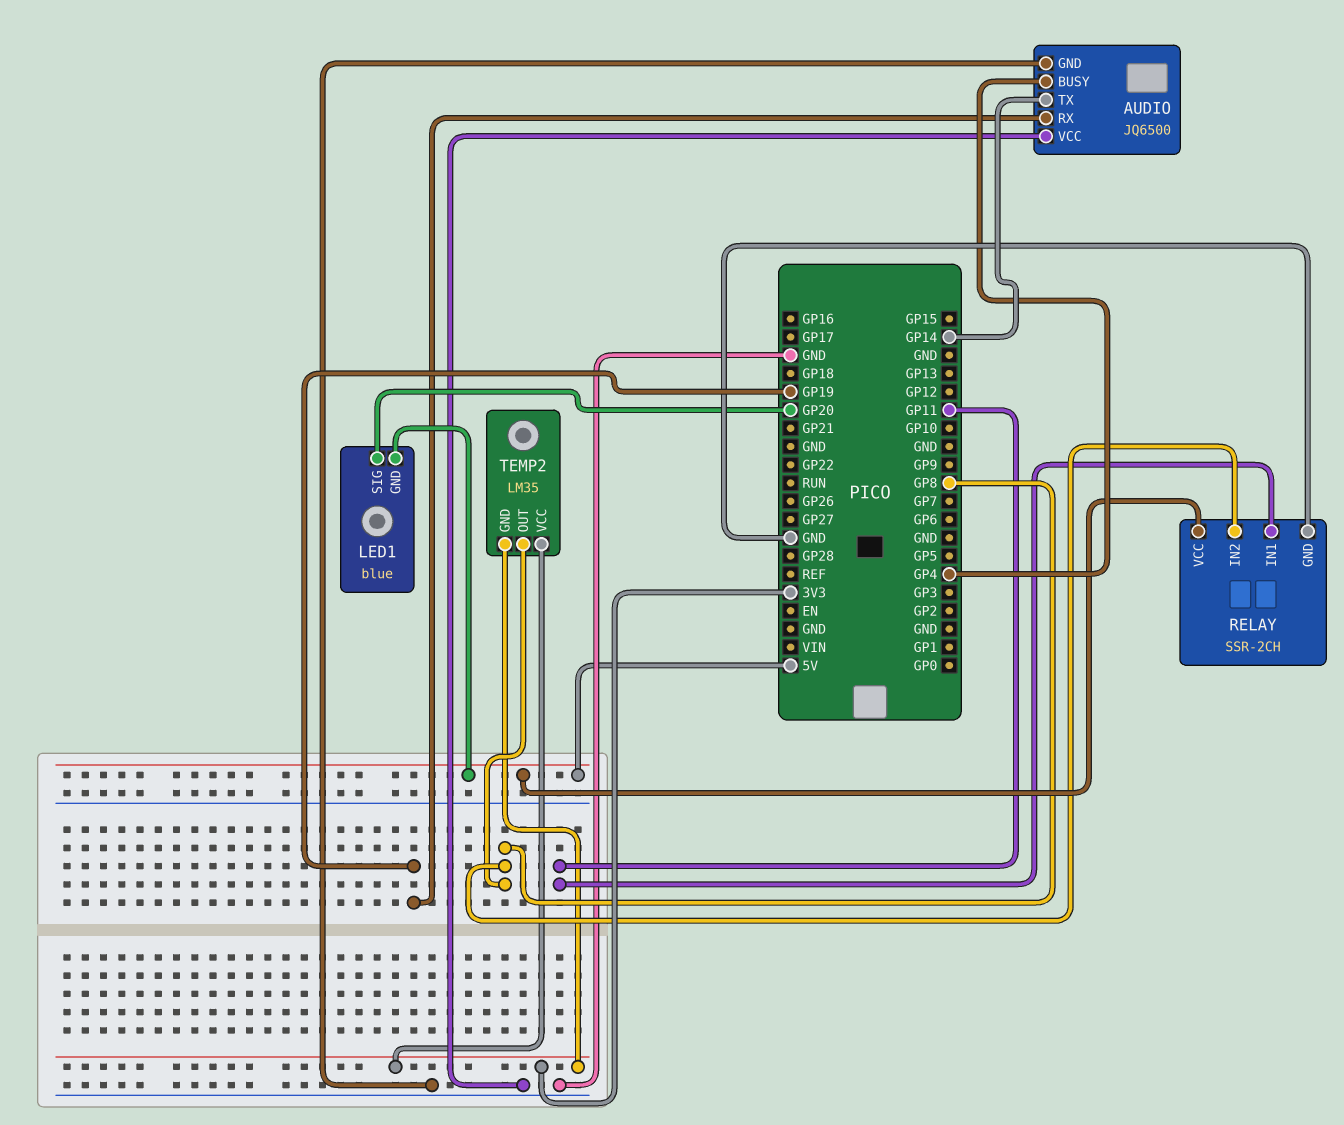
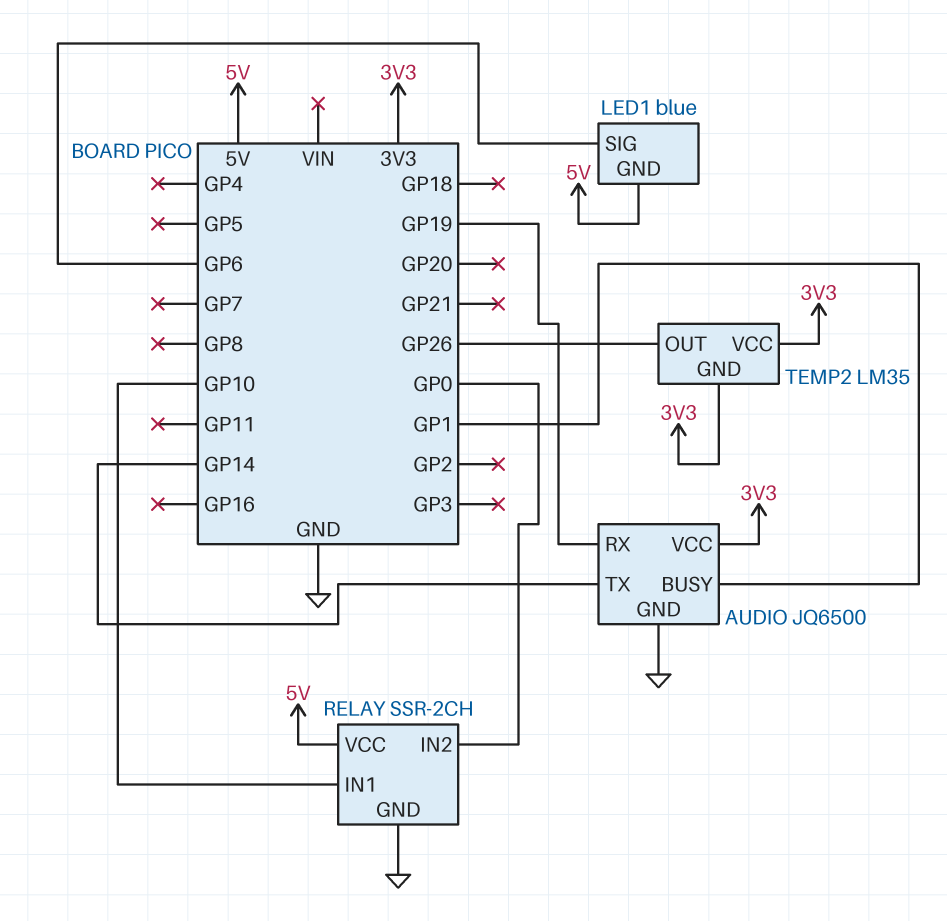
AUDIO pin BUSY: GP4 -> GP1
AUDIO pin VCC: GND -> 3V3
LED1 pin SIG: GP20 -> GP6
RELAY pin IN1: GP11 -> GP10
RELAY pin IN2: GP8 -> GP0
TEMP2 pin OUT: GP8 -> GP26

